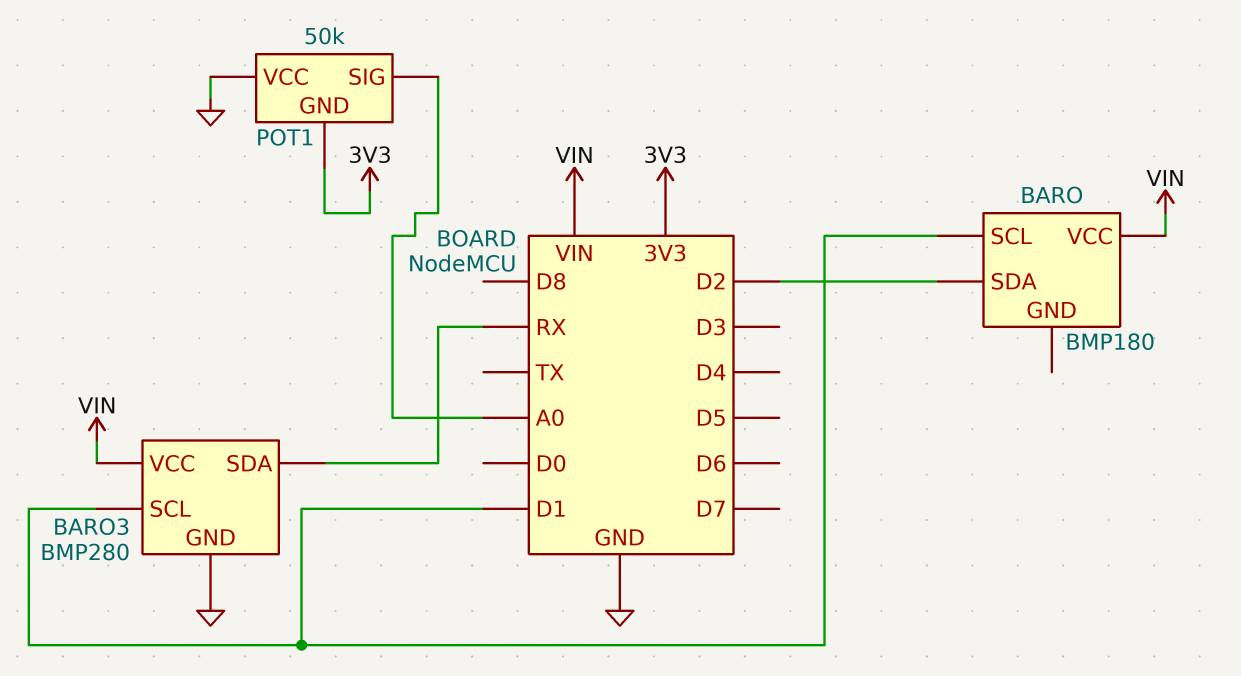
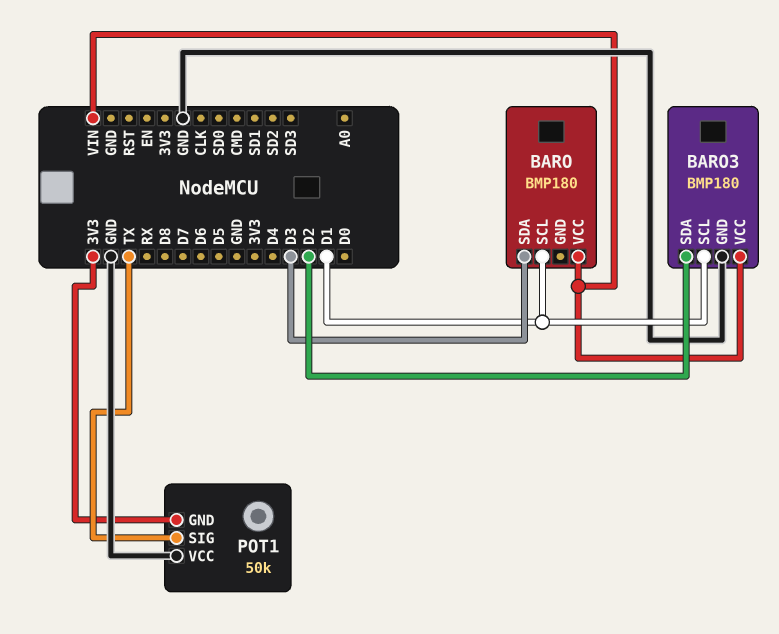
BARO pin SDA: D2 -> D3
BARO3: BMP280 -> BMP180
BARO3 pin SDA: RX -> D2
POT1 pin SIG: A0 -> TX

